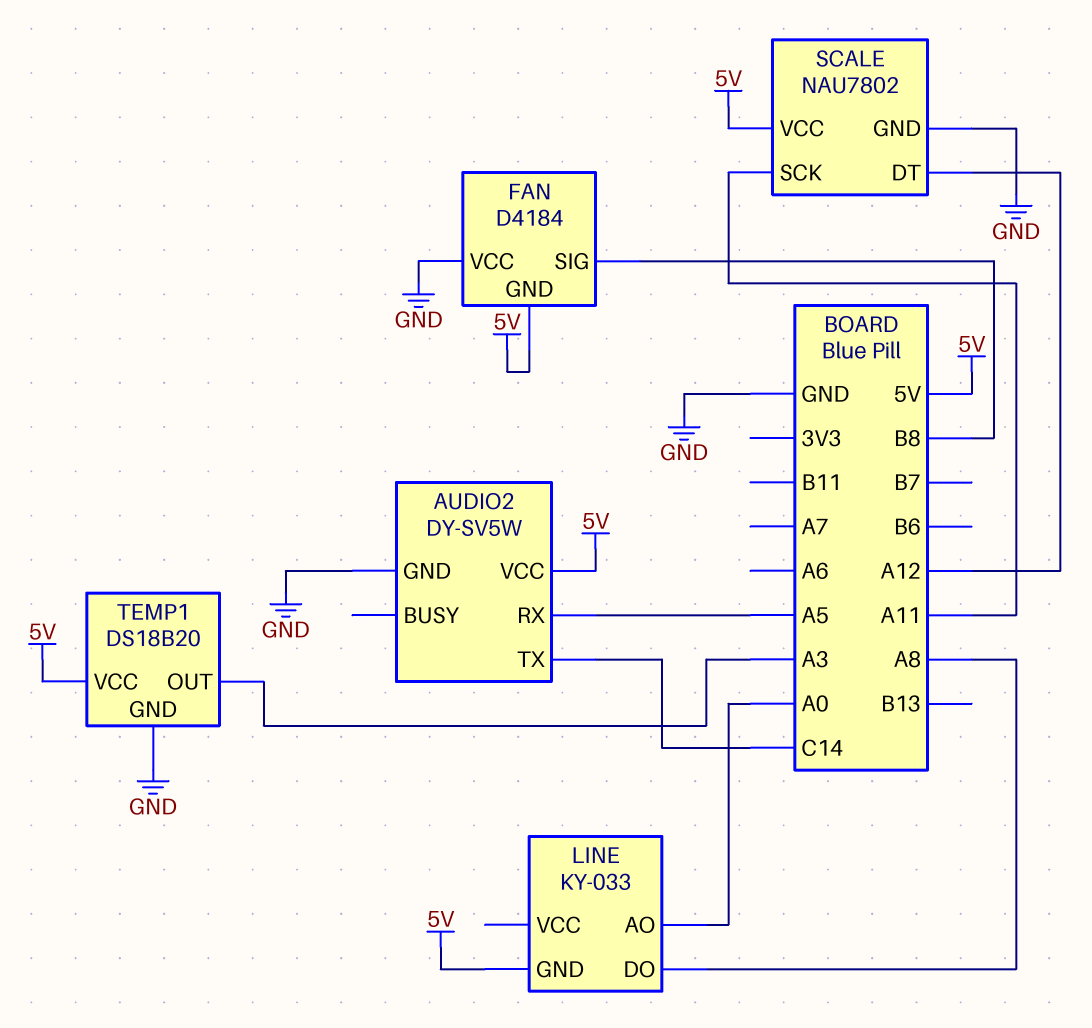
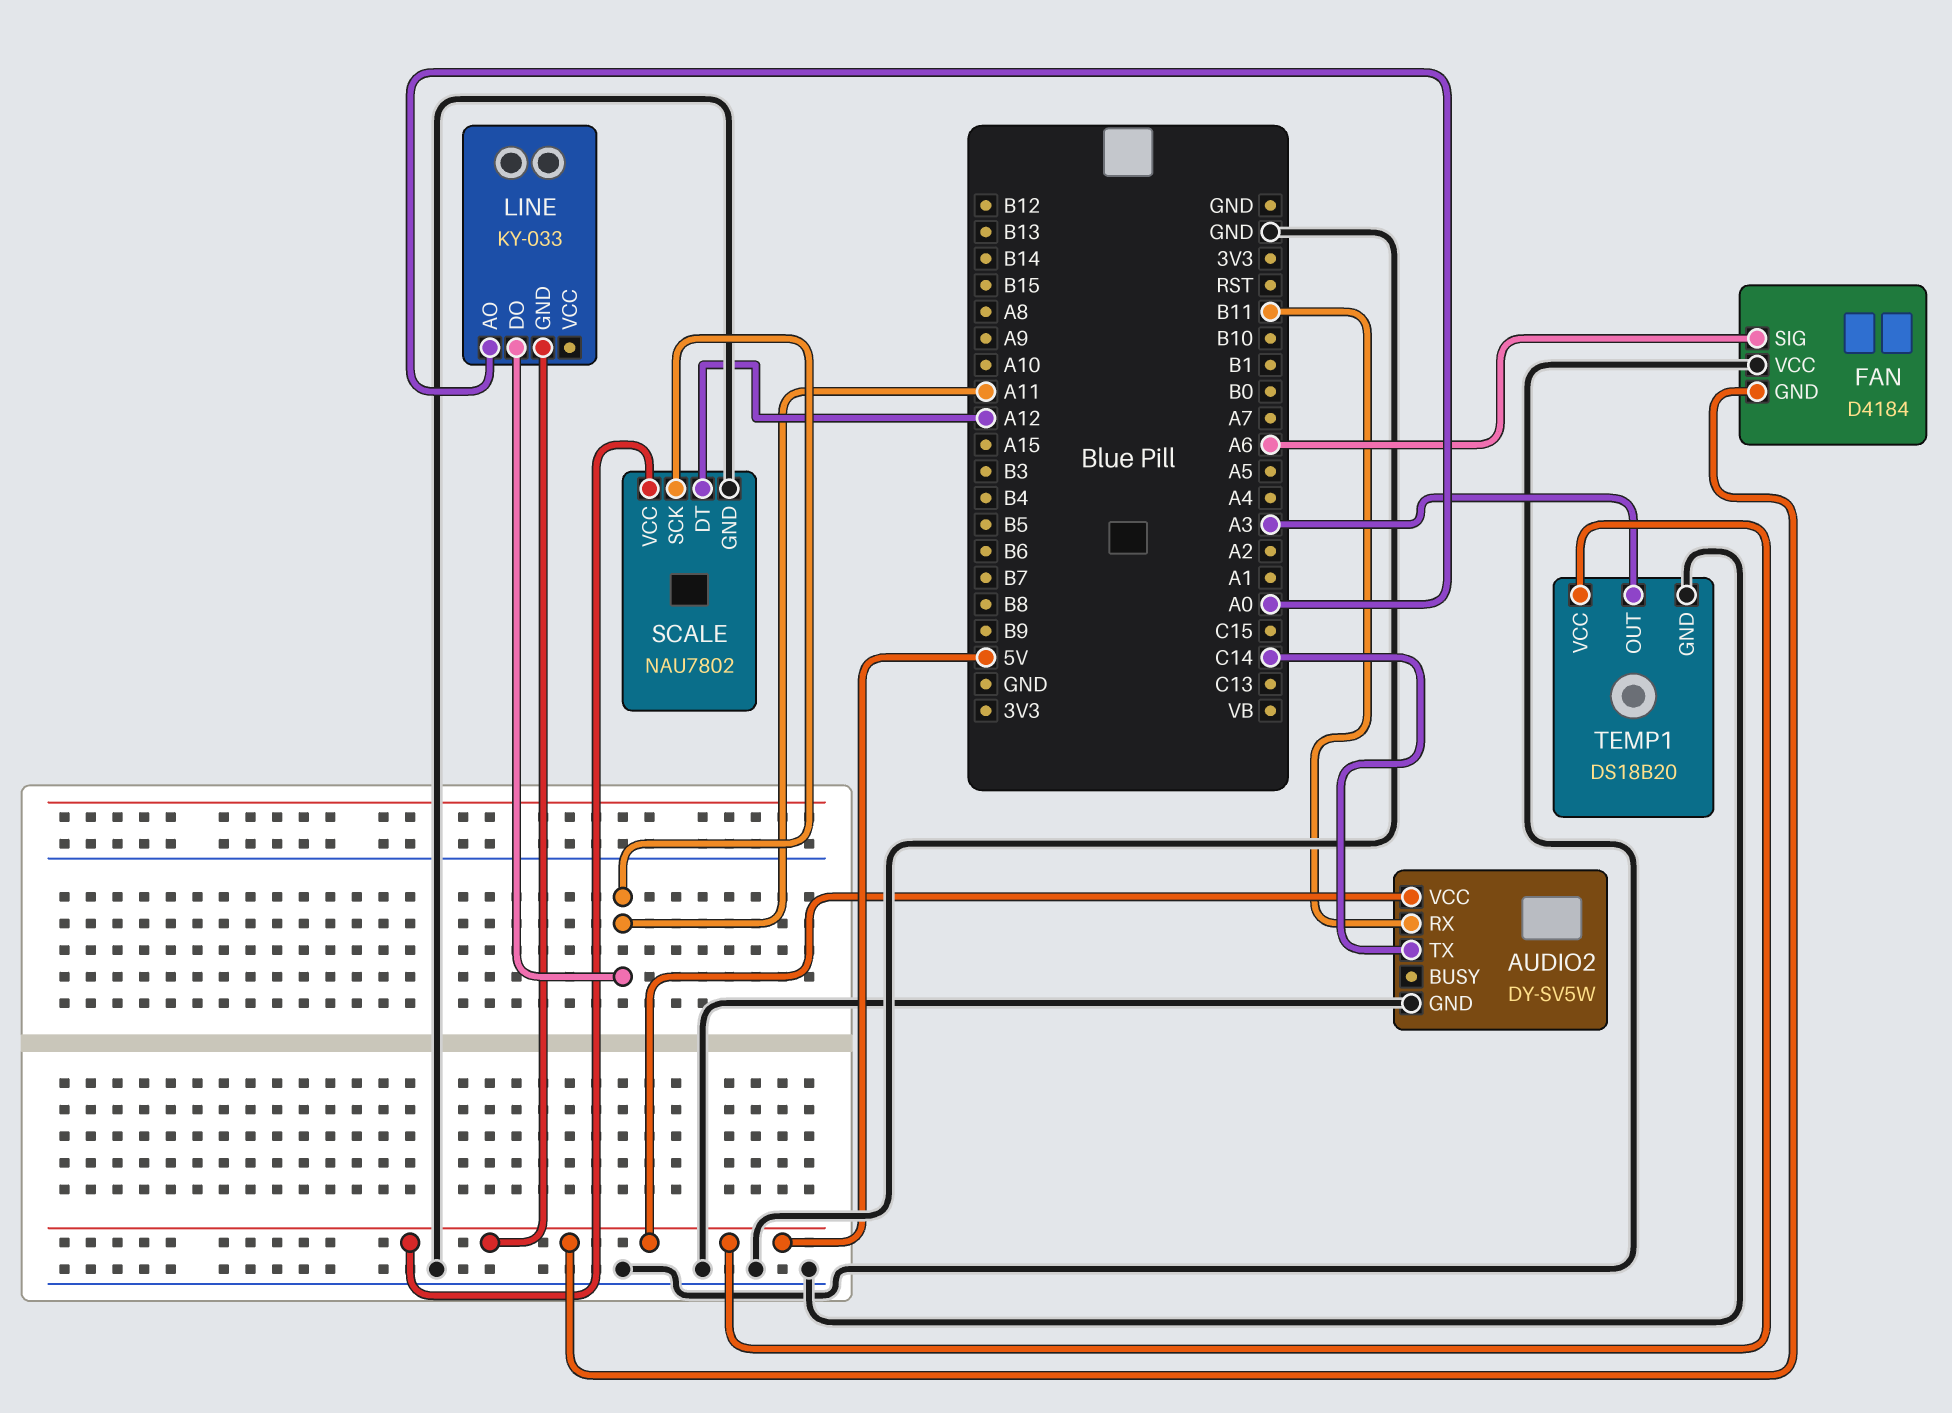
AUDIO2 pin RX: A5 -> B11
FAN pin SIG: B8 -> A6
LINE pin DO: A8 -> A11

